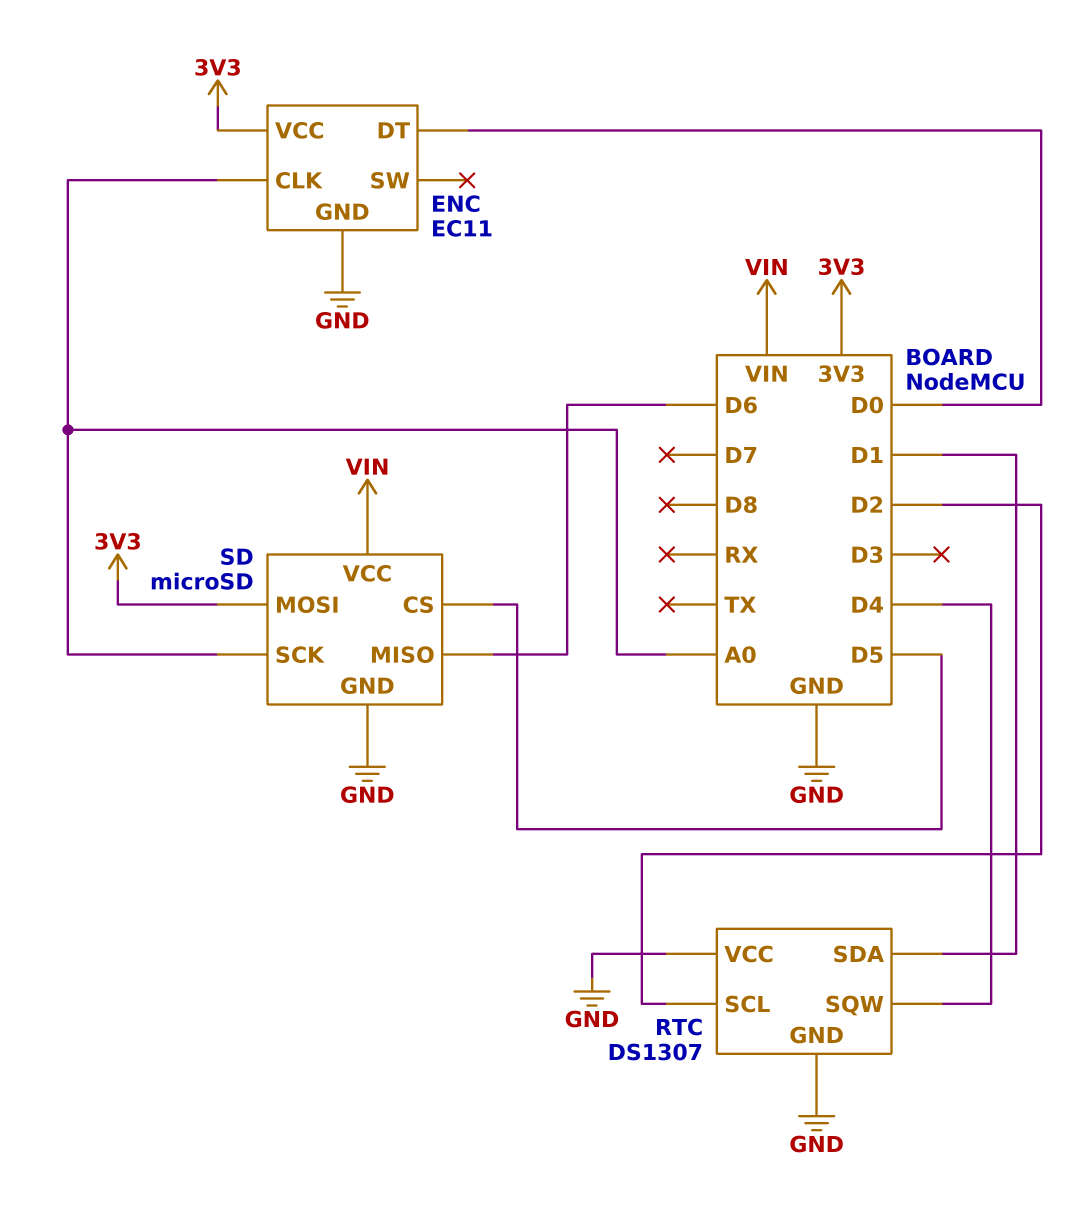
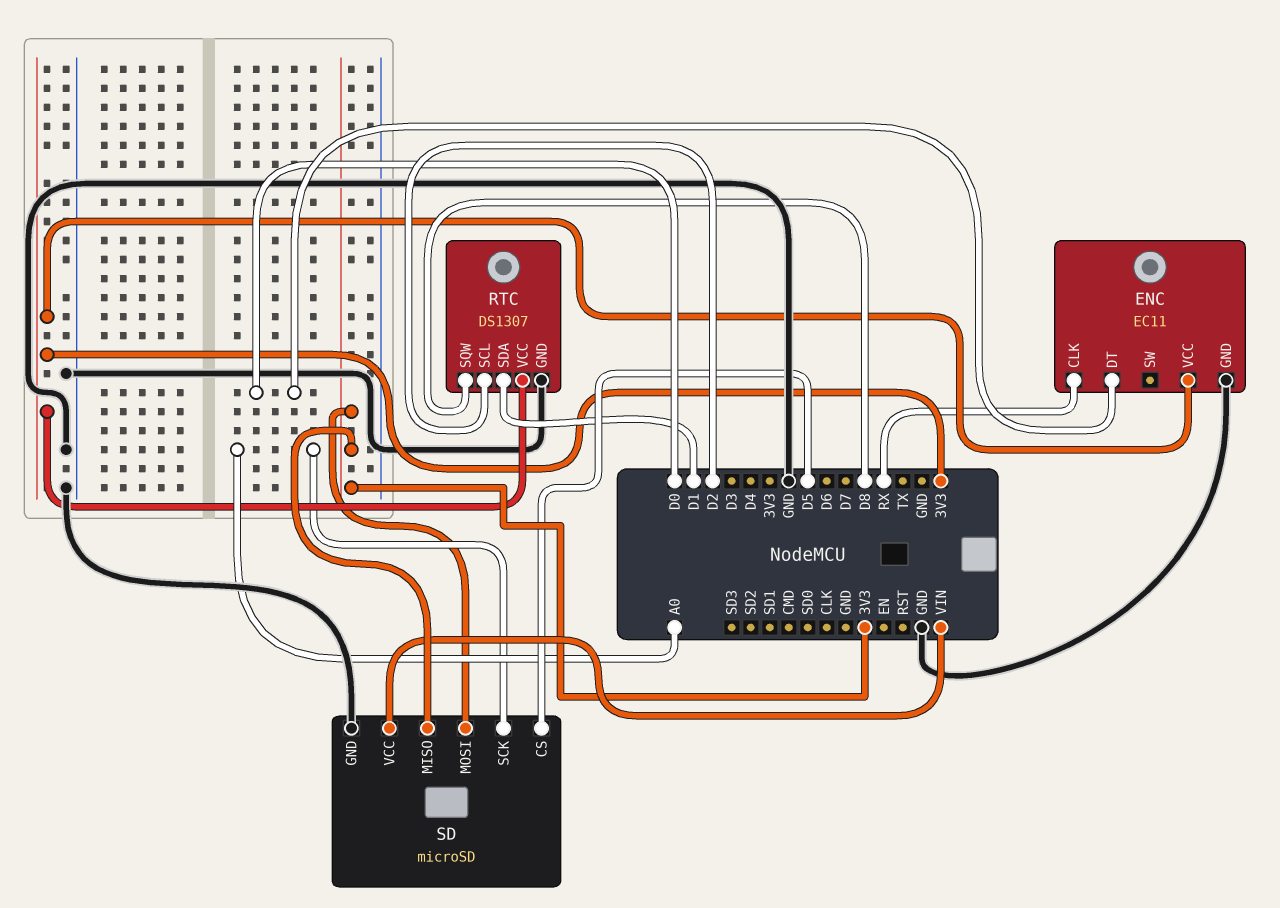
ENC pin CLK: A0 -> RX
RTC pin SQW: D4 -> D8
RTC pin VCC: GND -> 3V3
SD pin MISO: D6 -> 3V3

